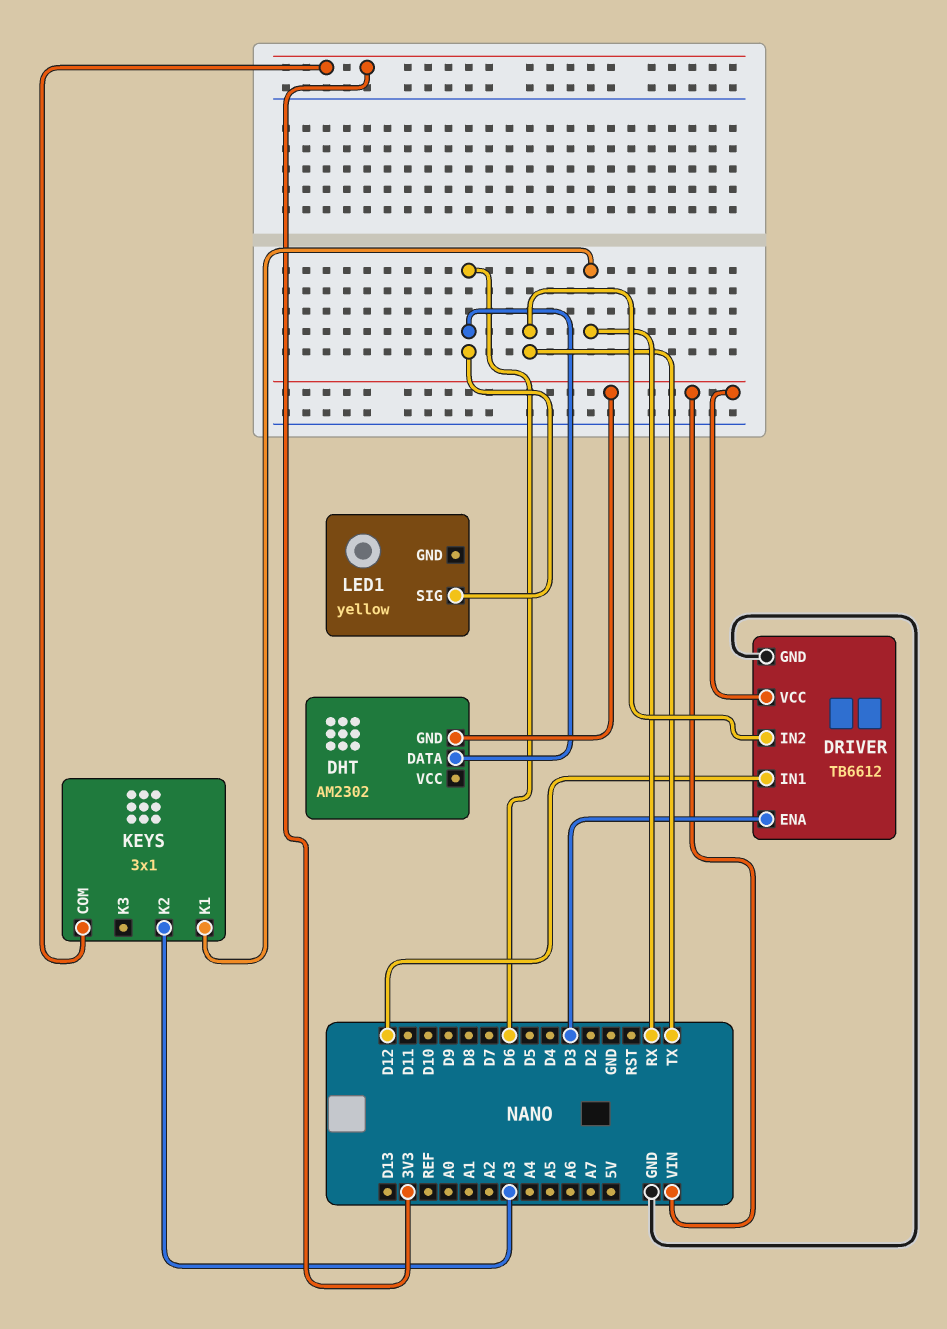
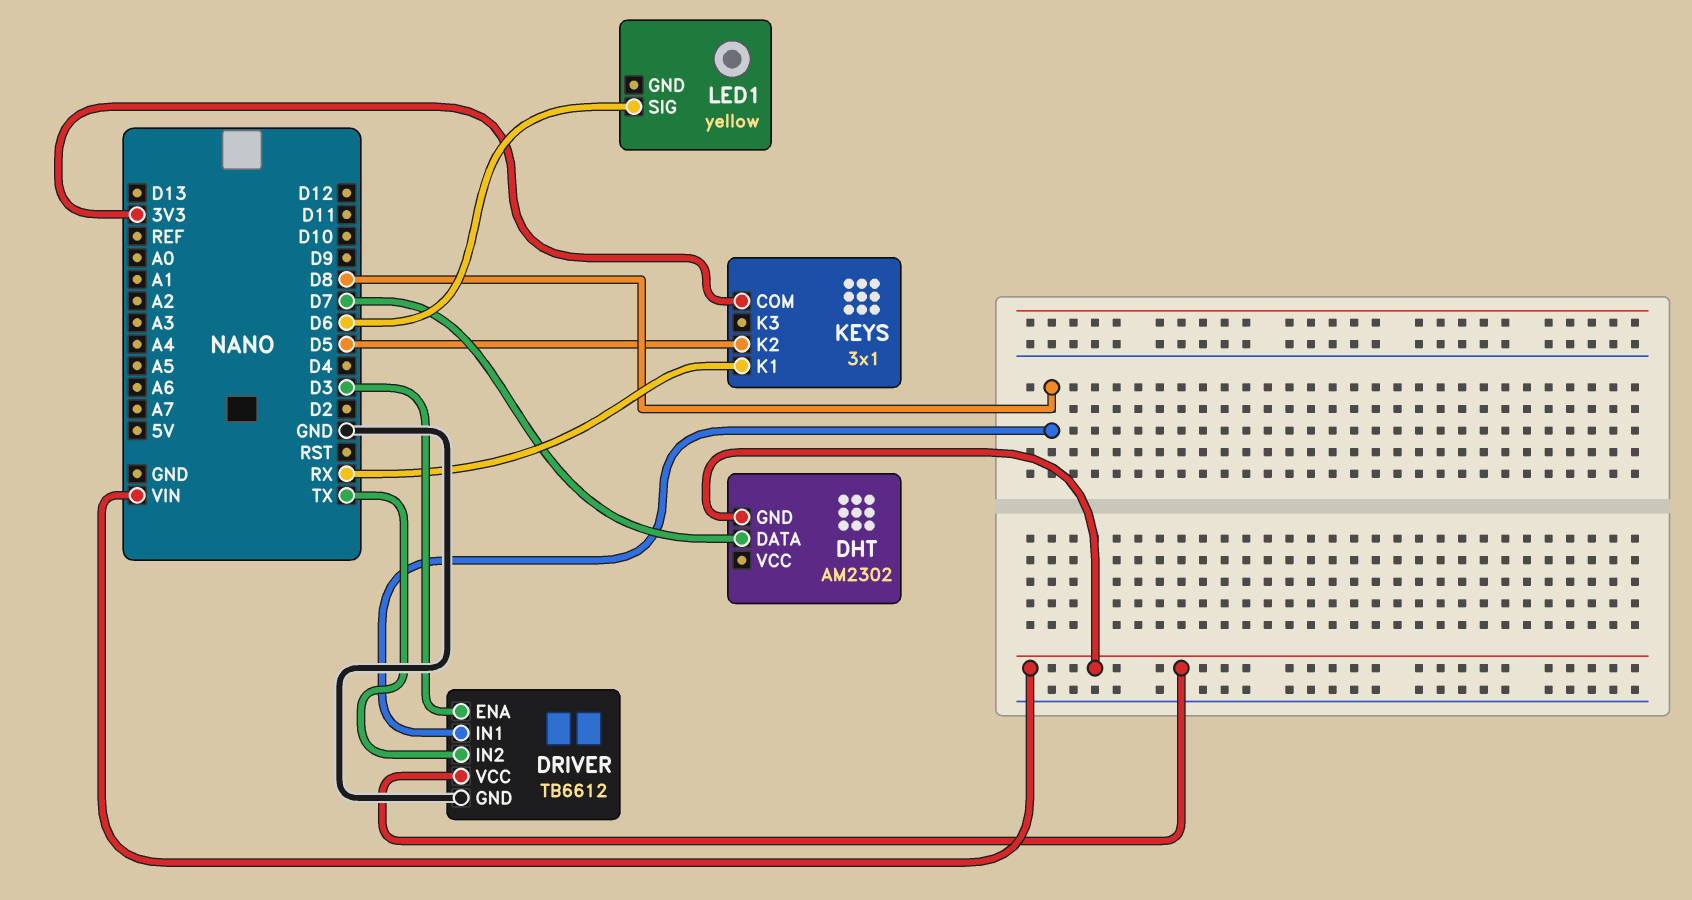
DHT pin DATA: D6 -> D7
DRIVER pin IN1: D12 -> D8
KEYS pin K2: A3 -> D5

